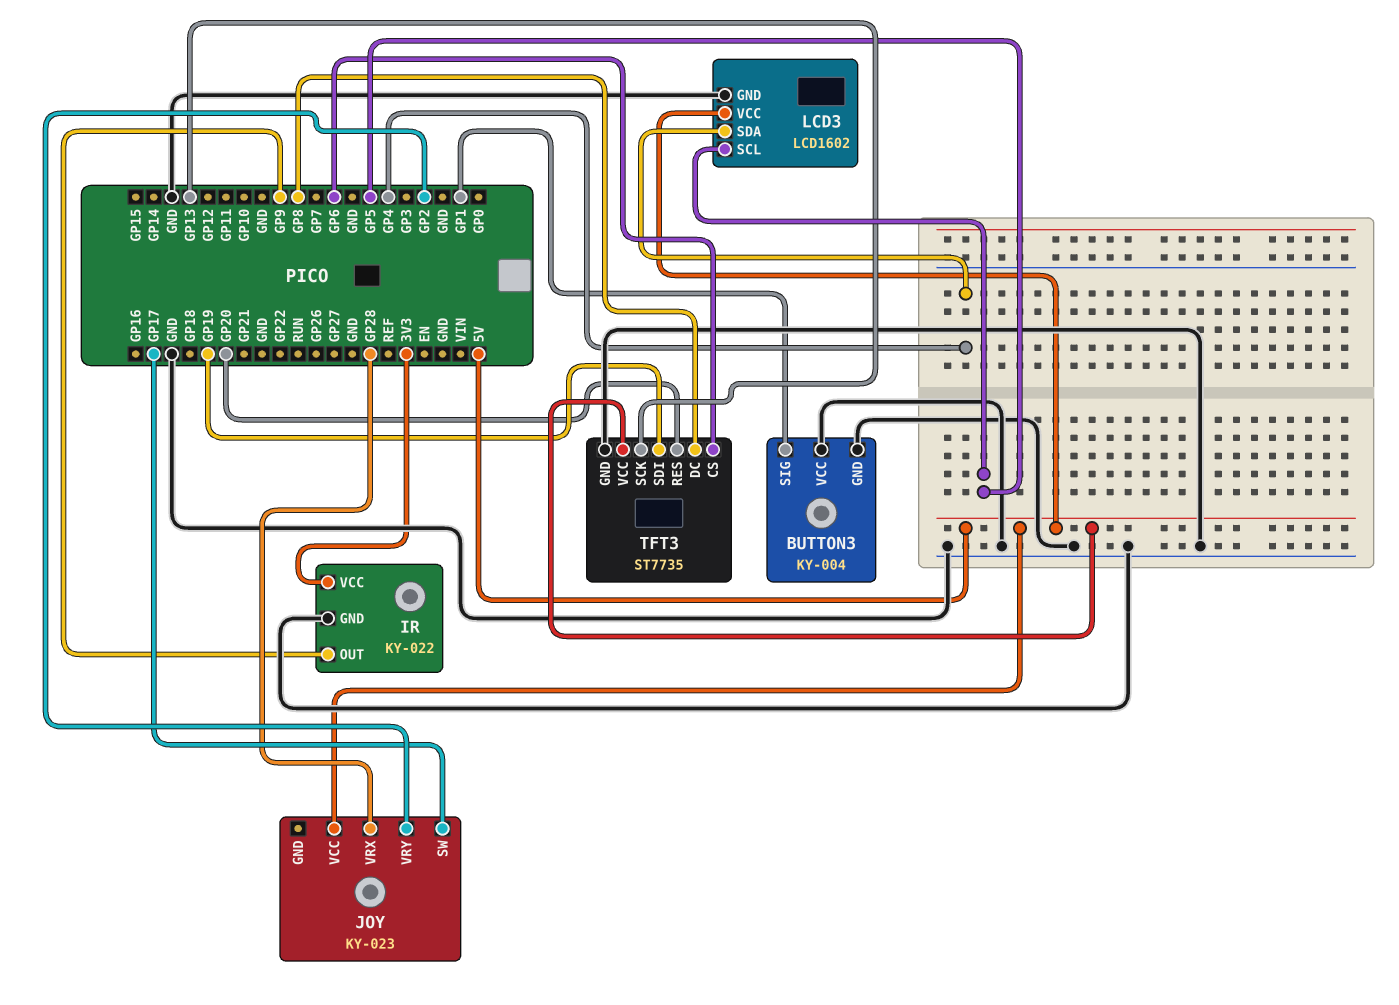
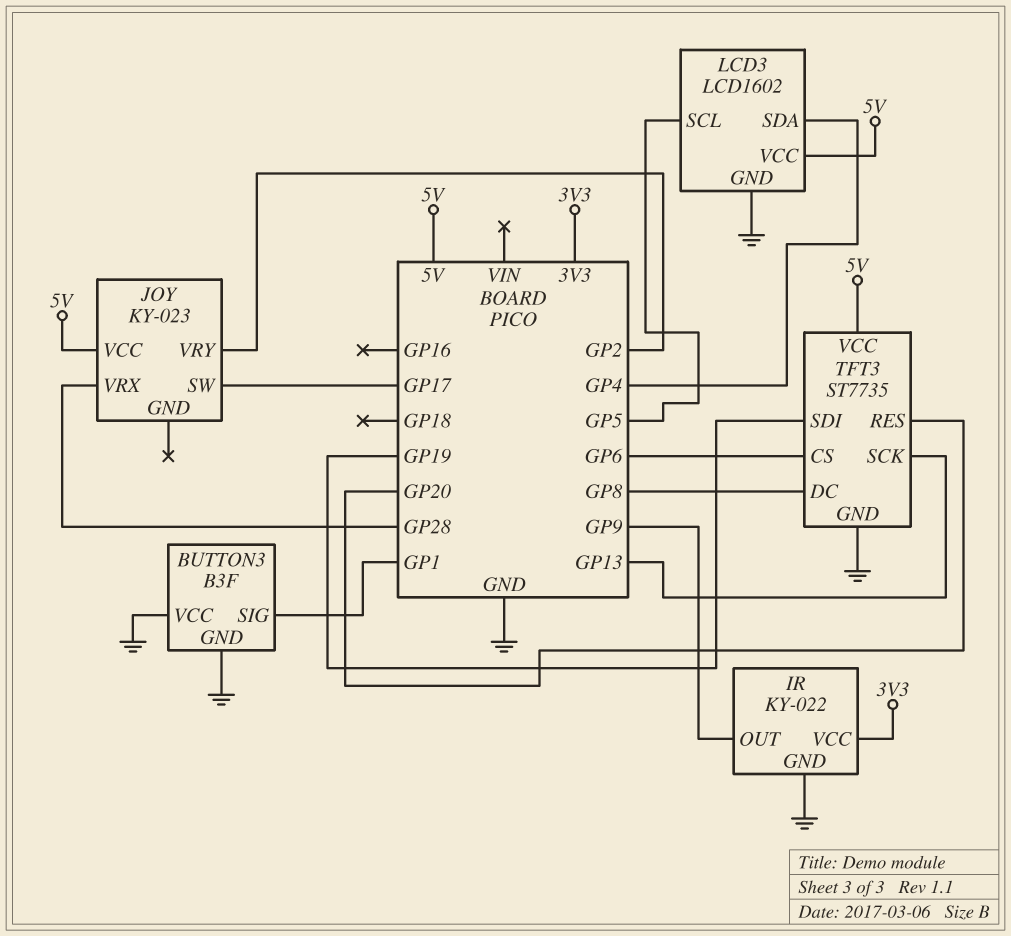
BUTTON3: KY-004 -> B3F

